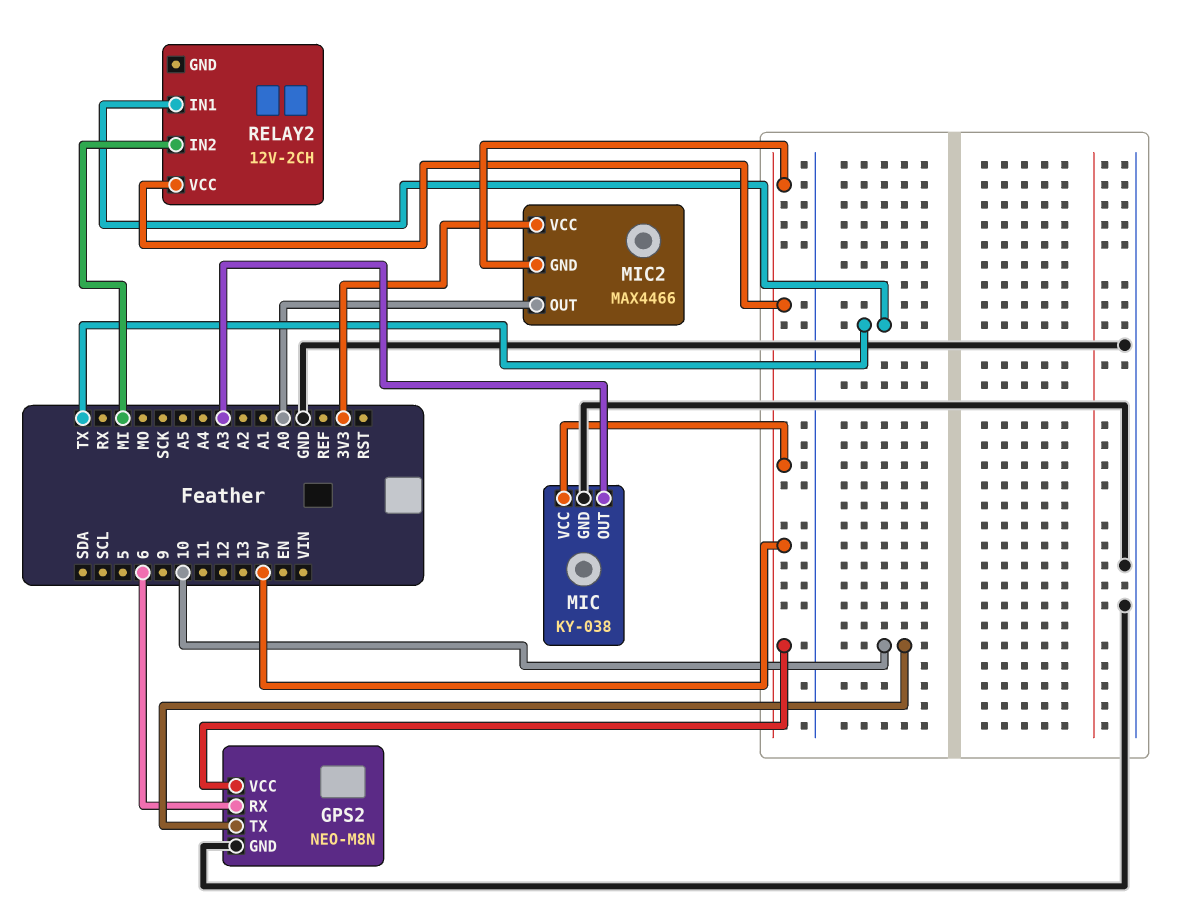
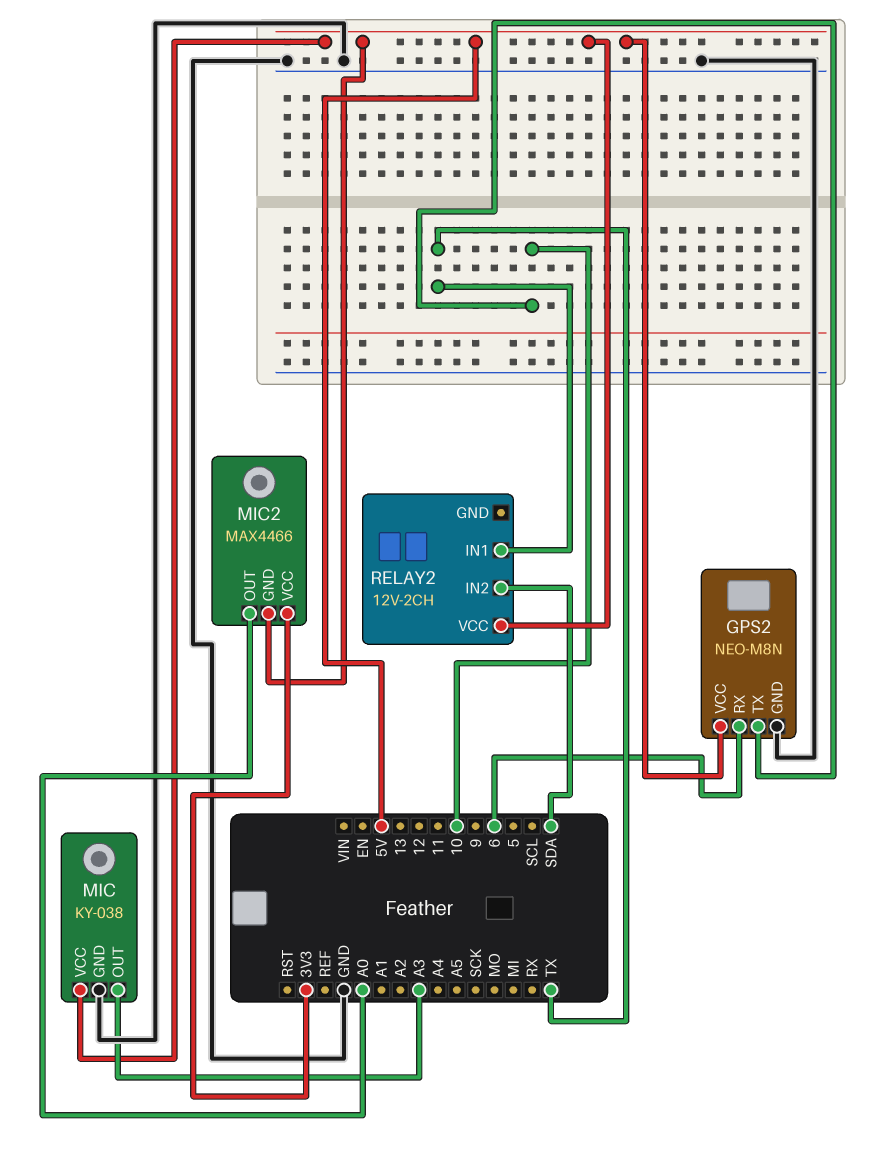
RELAY2 pin IN2: MI -> SDA

